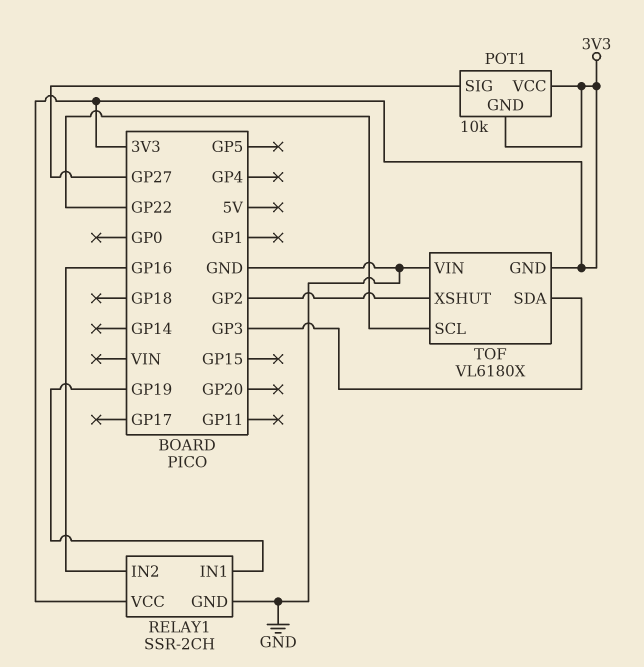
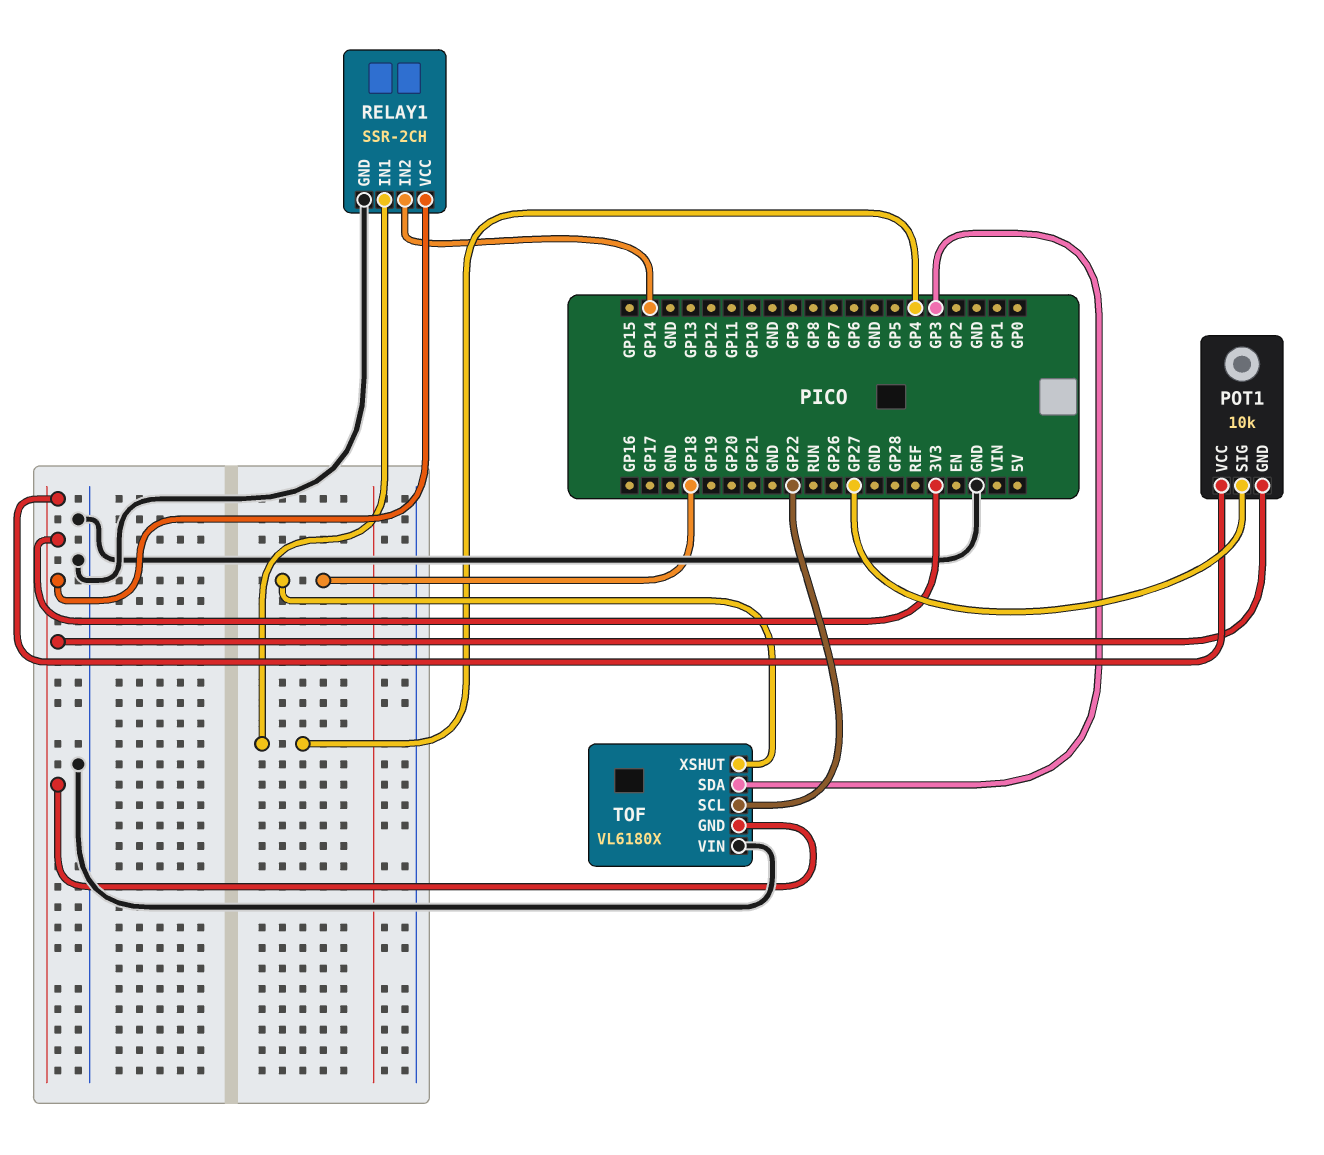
RELAY1 pin IN1: GP19 -> GP4
RELAY1 pin IN2: GP16 -> GP14
TOF pin XSHUT: GP2 -> GP18

